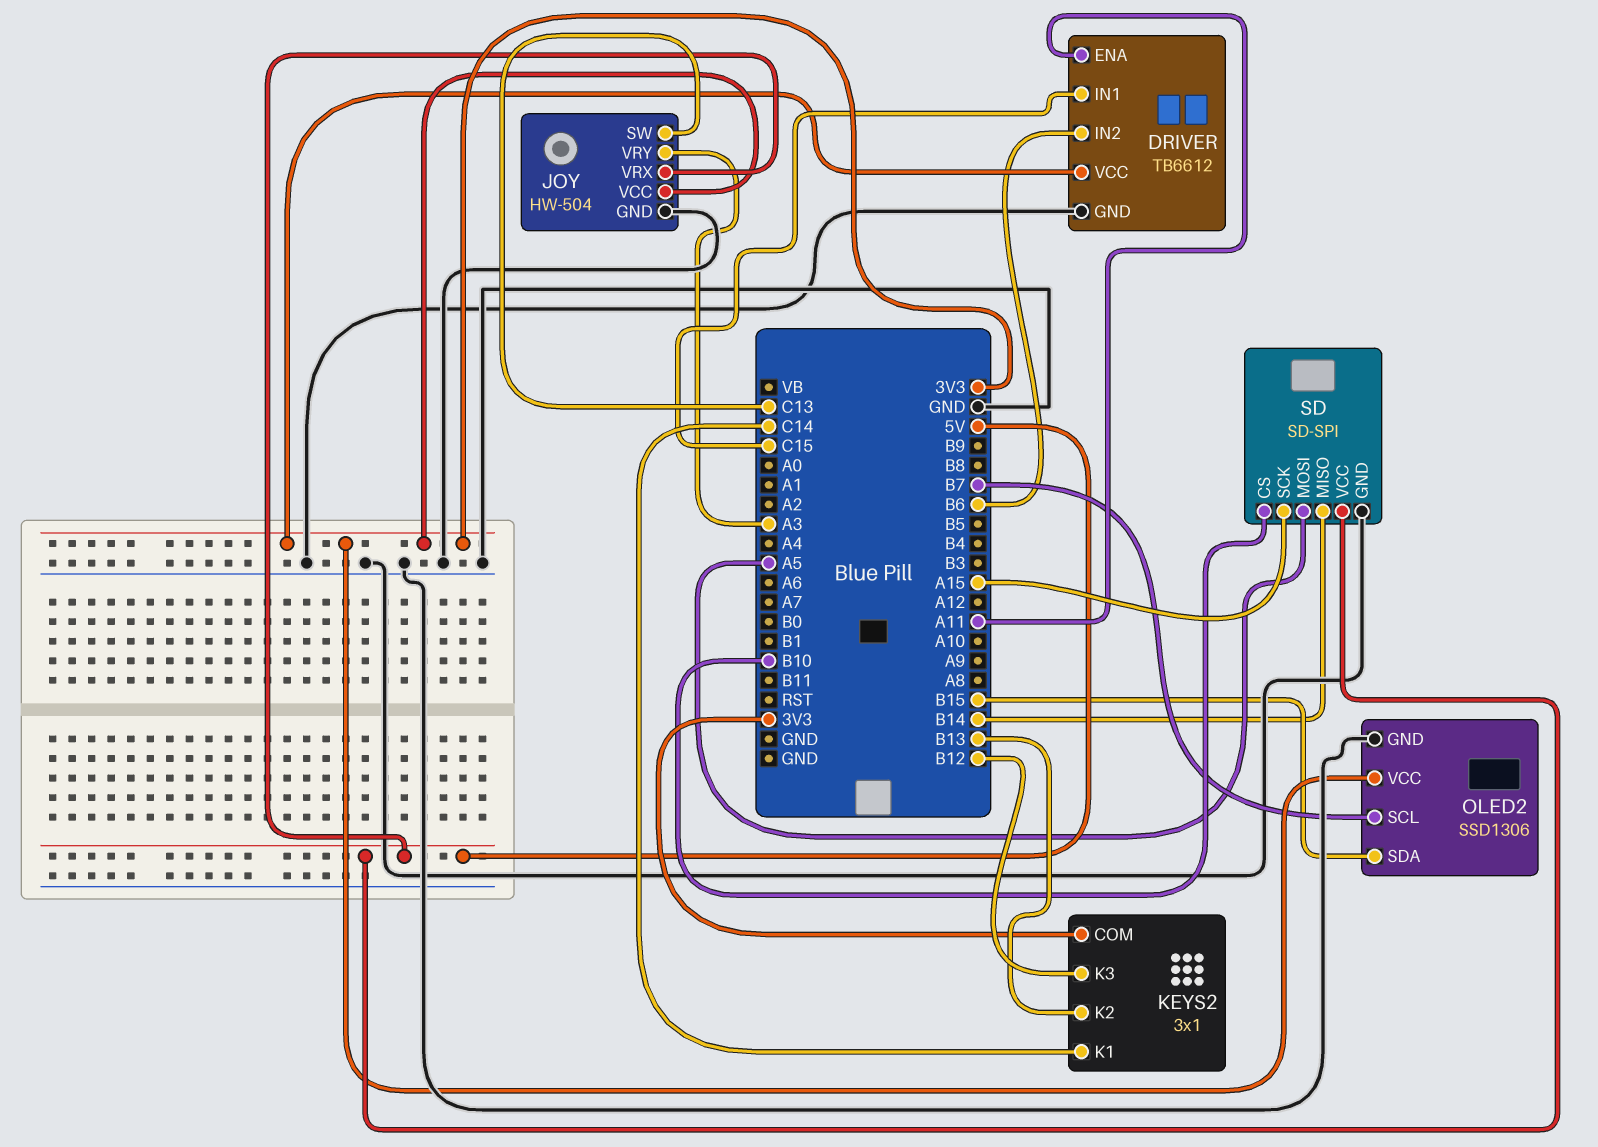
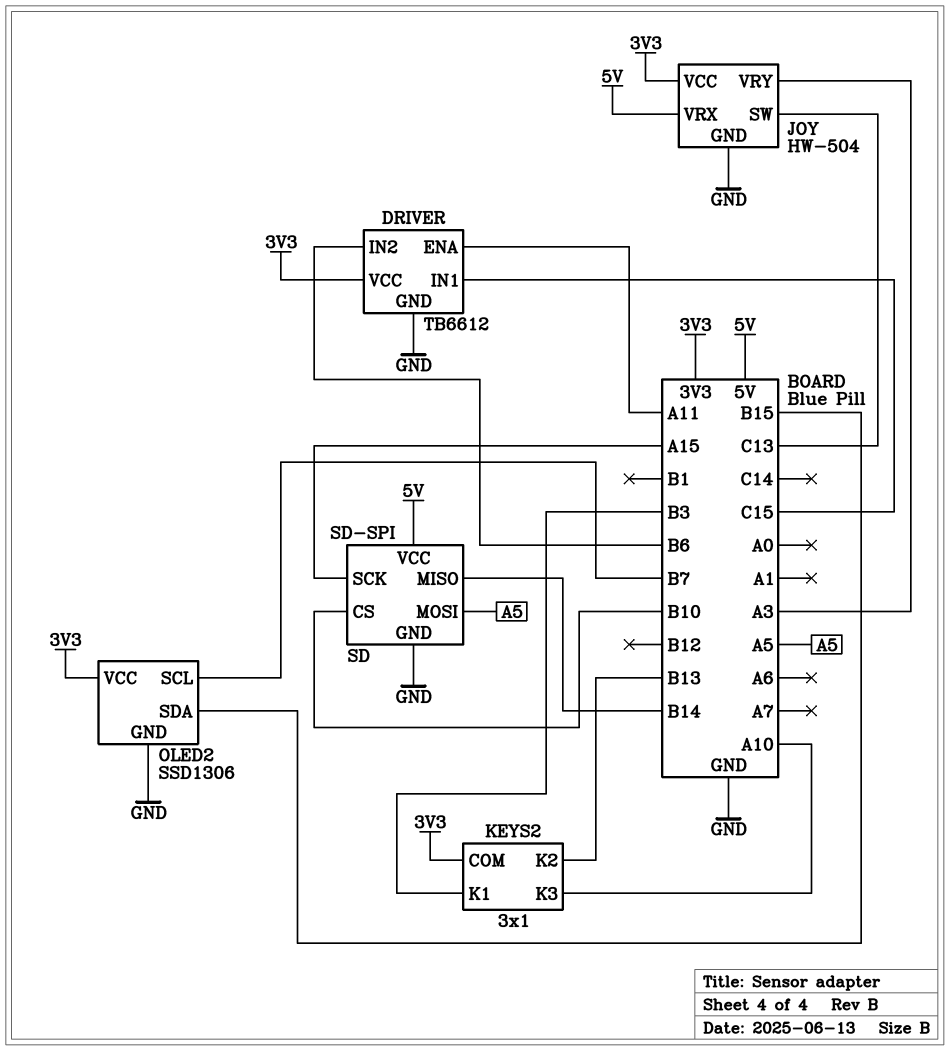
KEYS2 pin K1: C14 -> B3
KEYS2 pin K3: B12 -> A10

